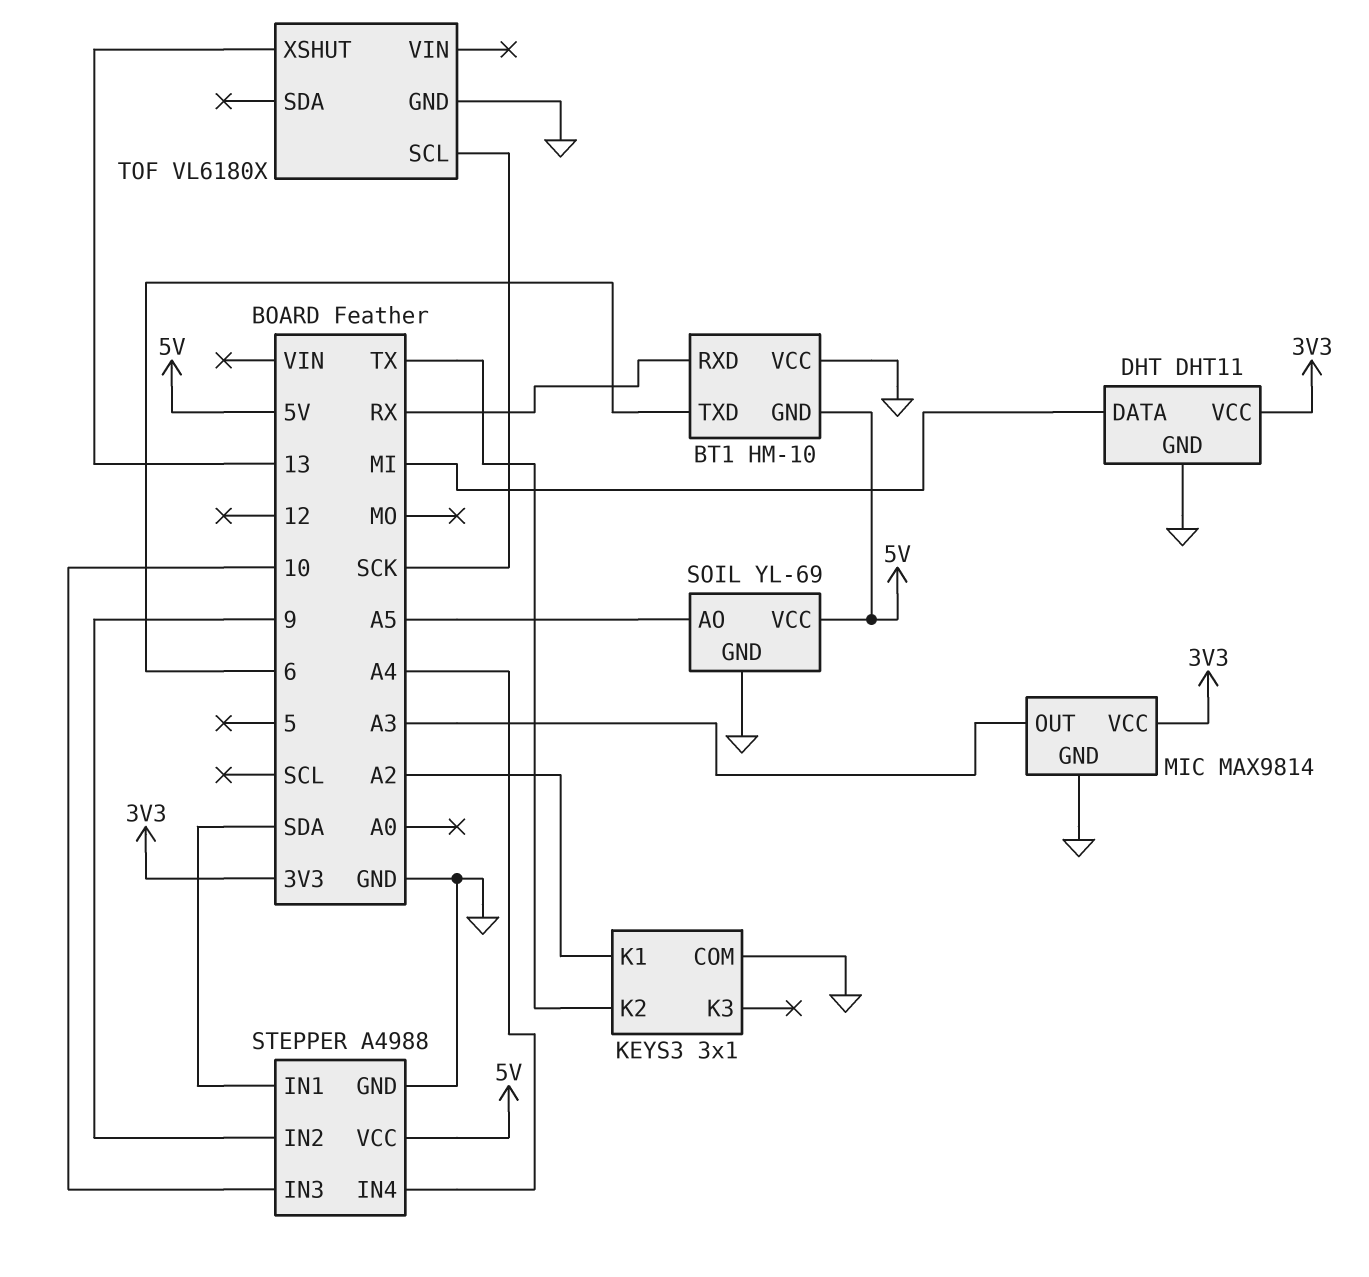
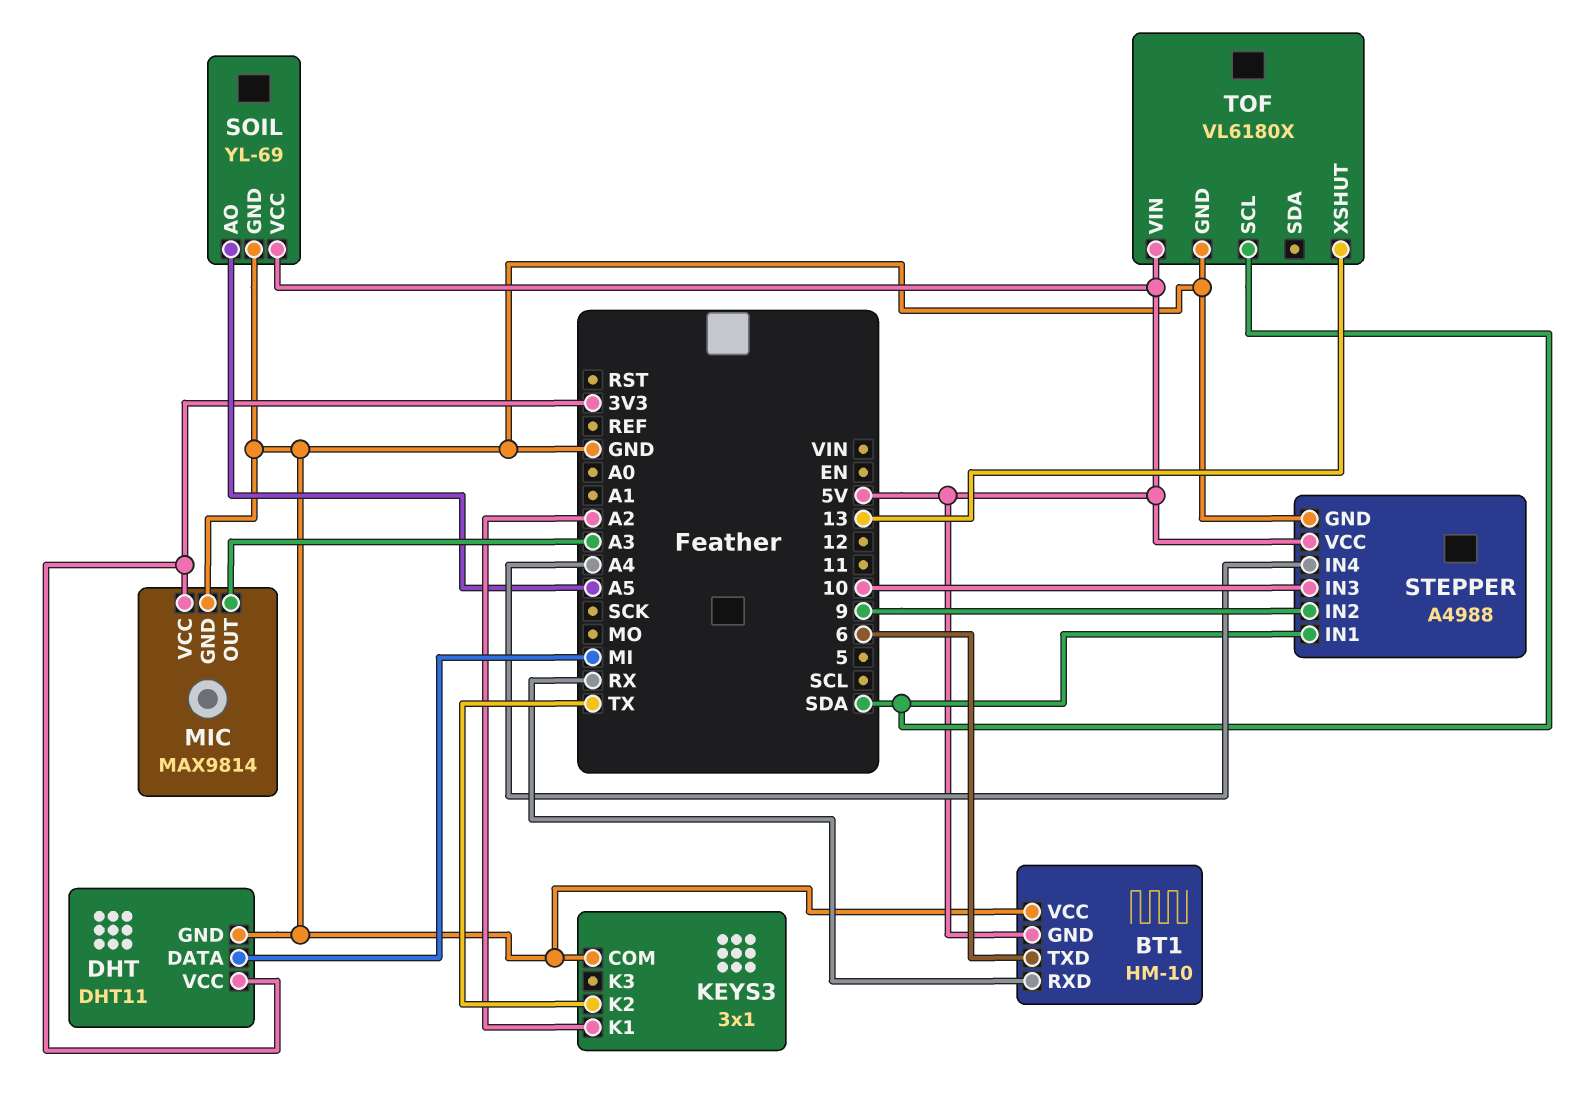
TOF pin SCL: SCK -> SDA
TOF pin VIN: none -> 5V

